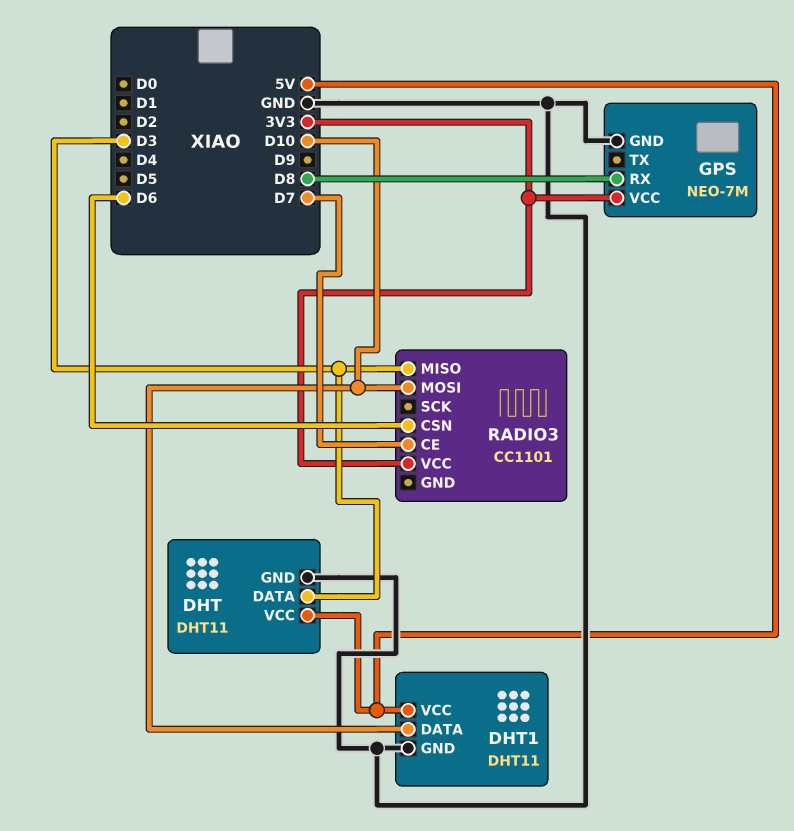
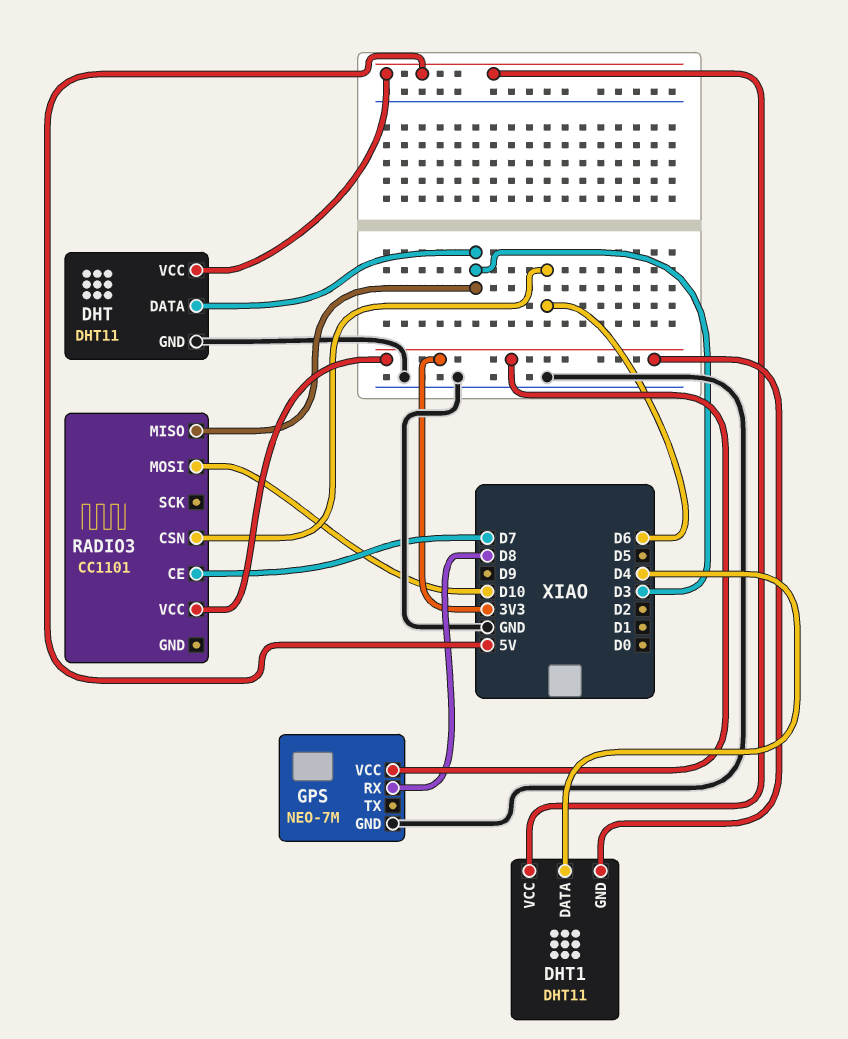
DHT1 pin DATA: D10 -> D4
DHT1 pin GND: GND -> 3V3

